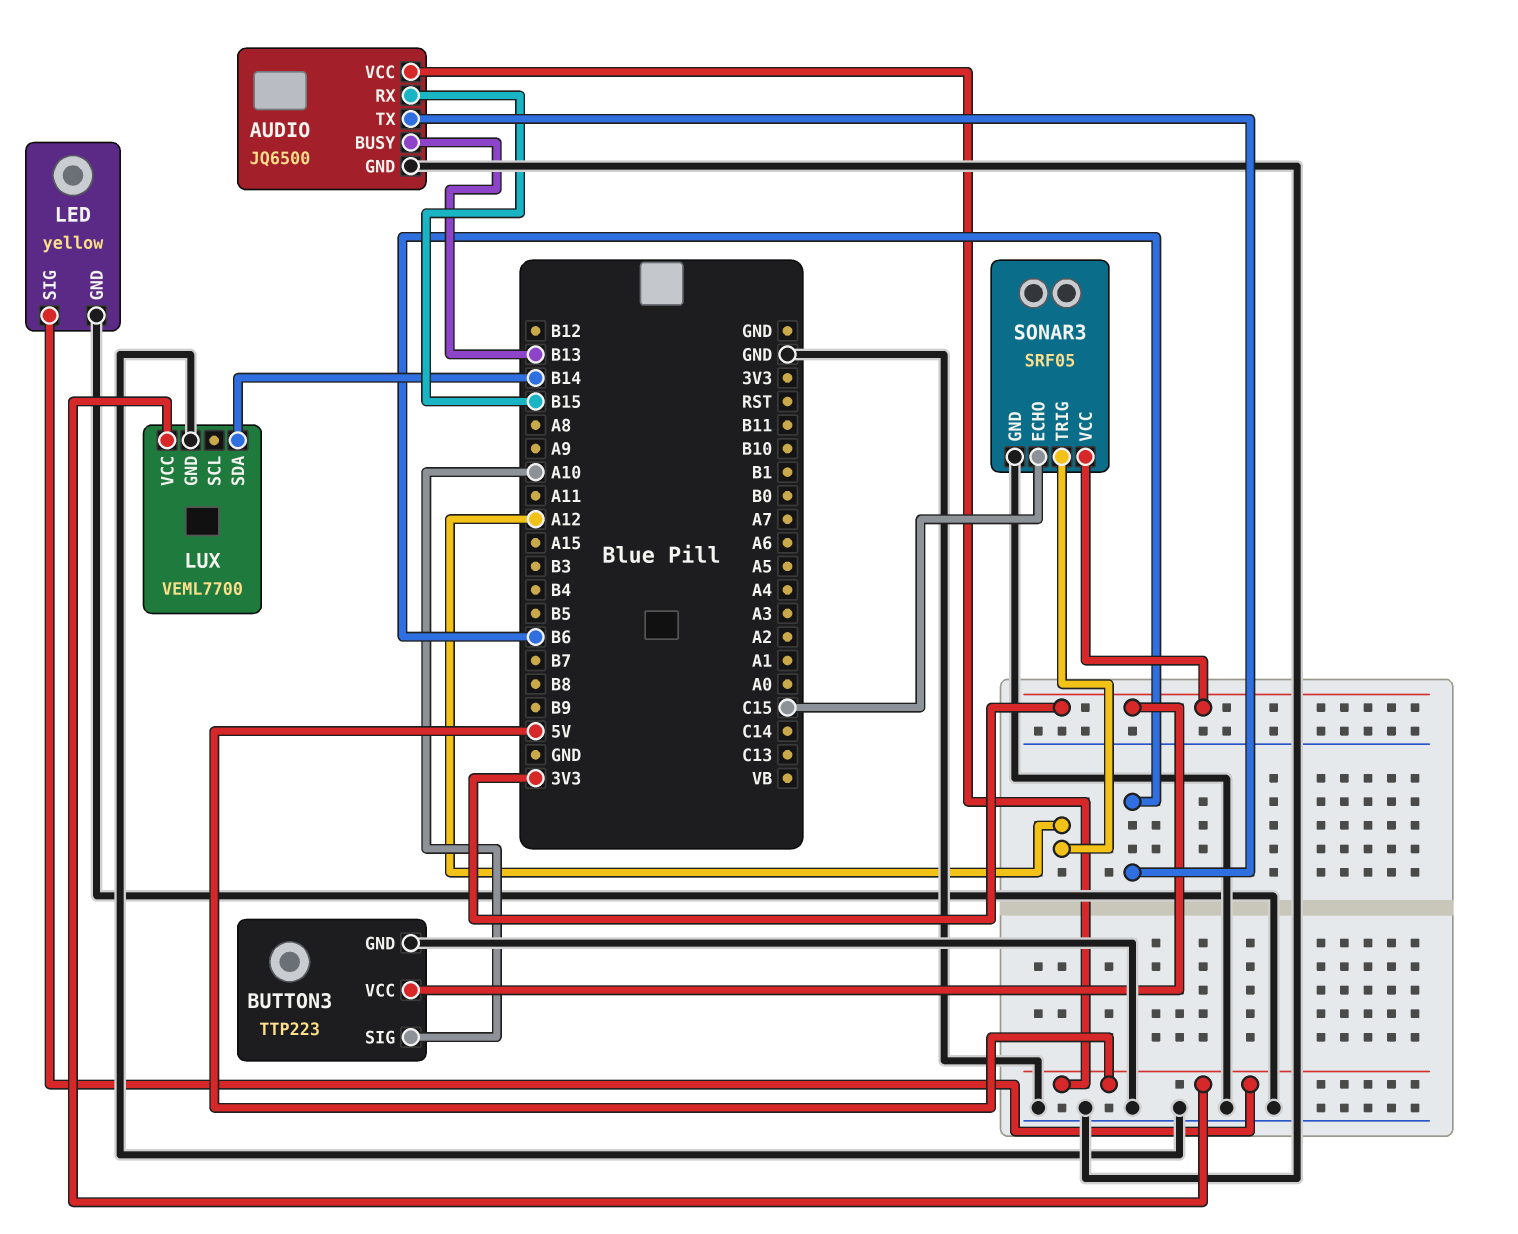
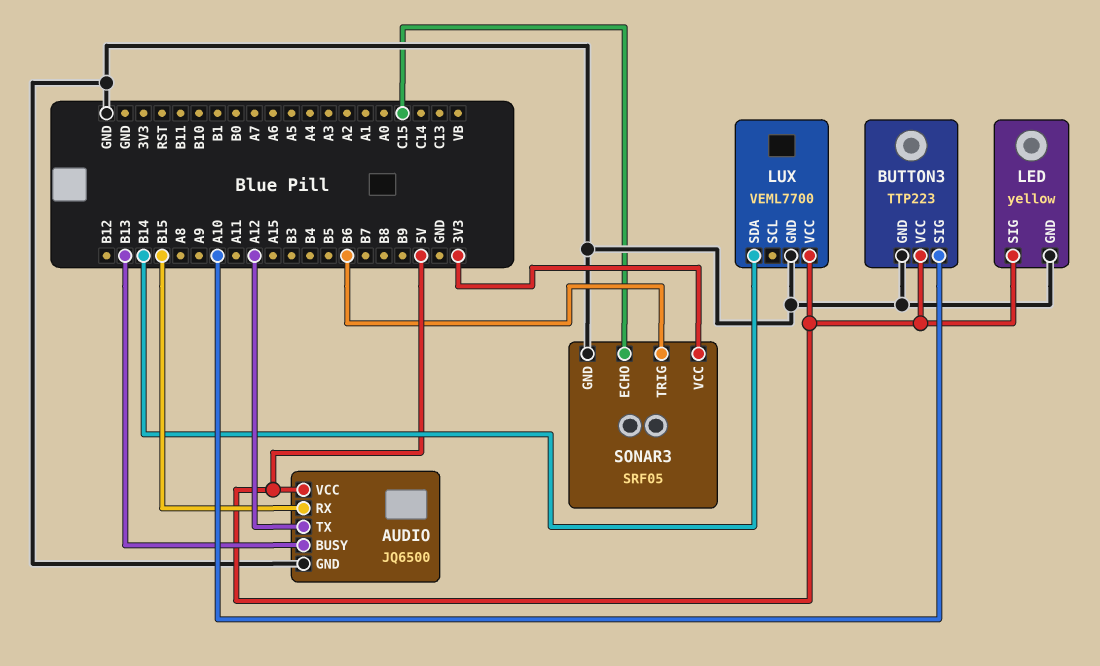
AUDIO pin TX: B6 -> A12
BUTTON3 pin VCC: 3V3 -> 5V
SONAR3 pin TRIG: A12 -> B6

